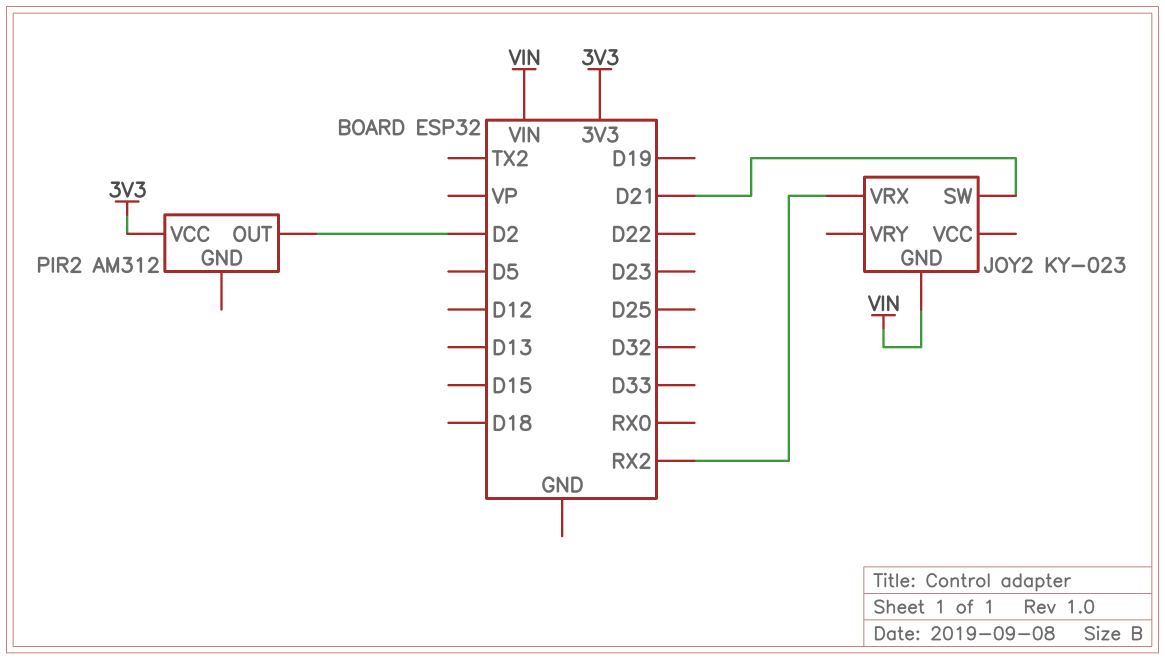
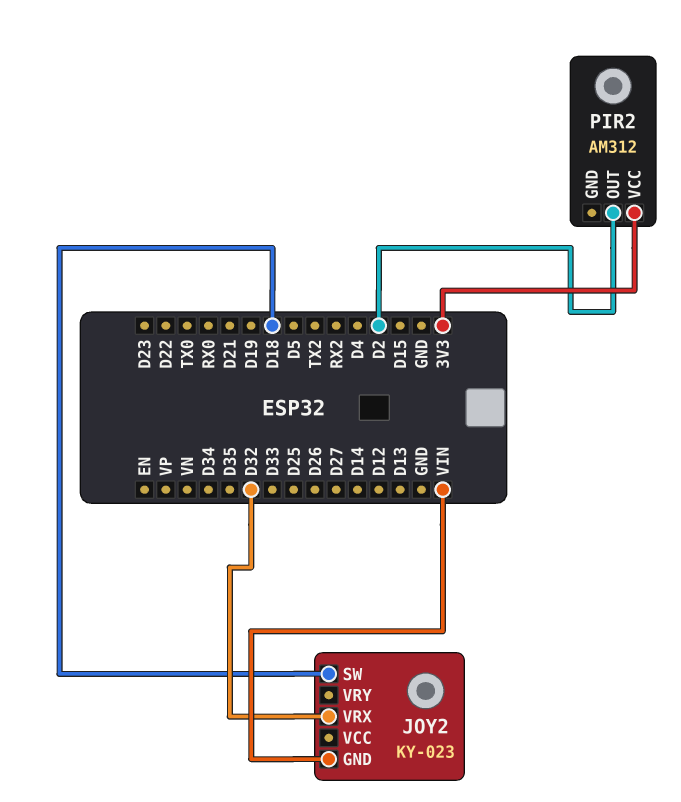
JOY2 pin SW: D21 -> D18
JOY2 pin VRX: RX2 -> D32

